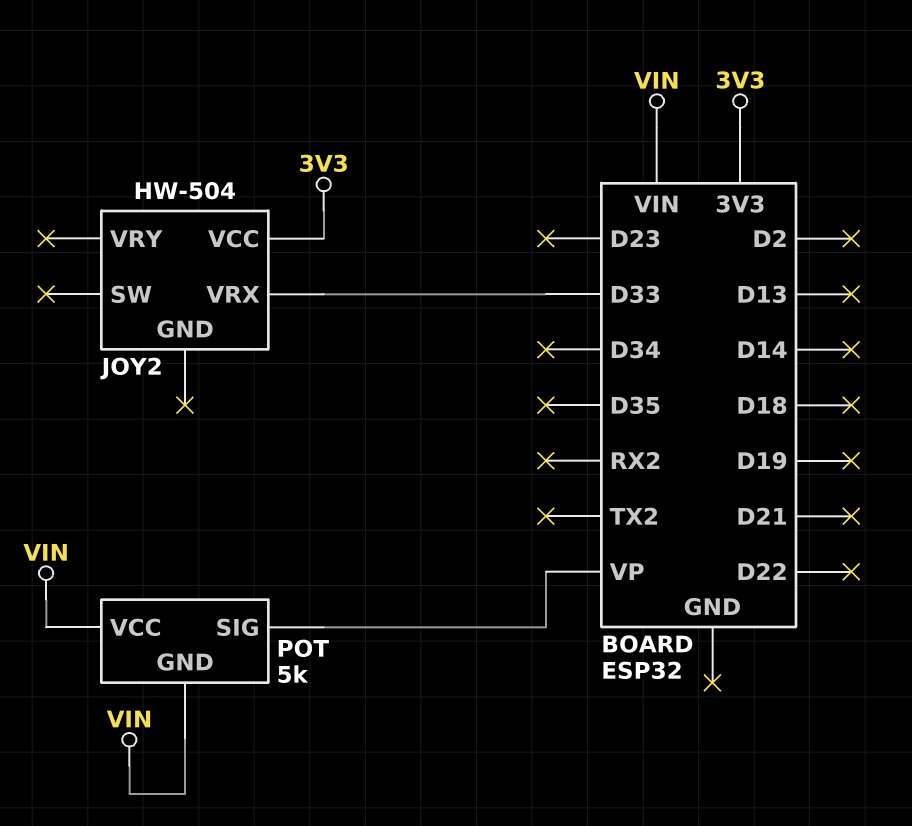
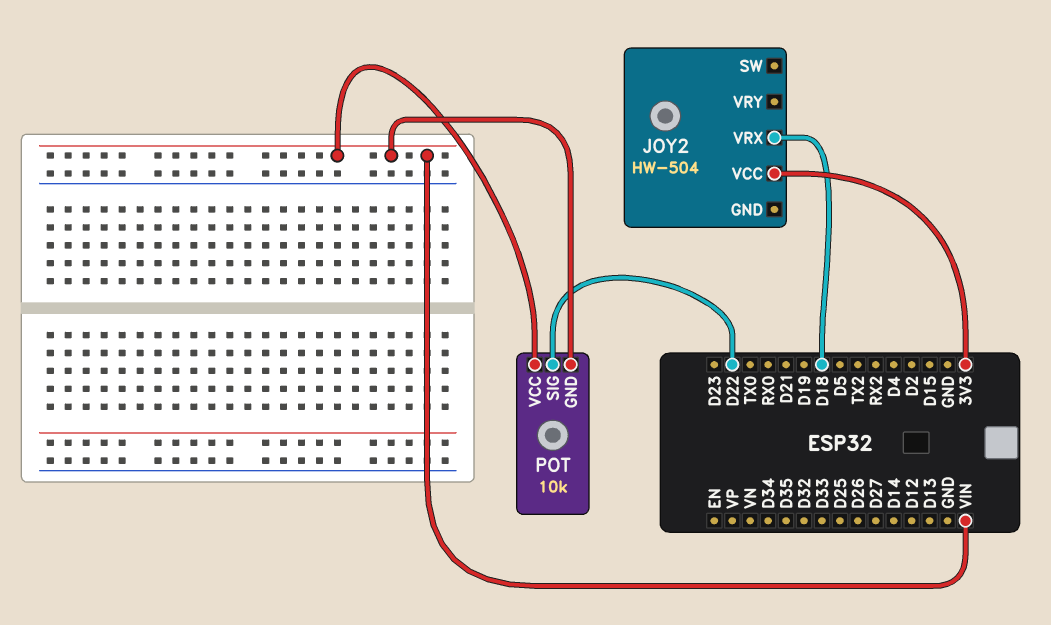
JOY2 pin VRX: D33 -> D18
POT: 5k -> 10k
POT pin SIG: VP -> D22

